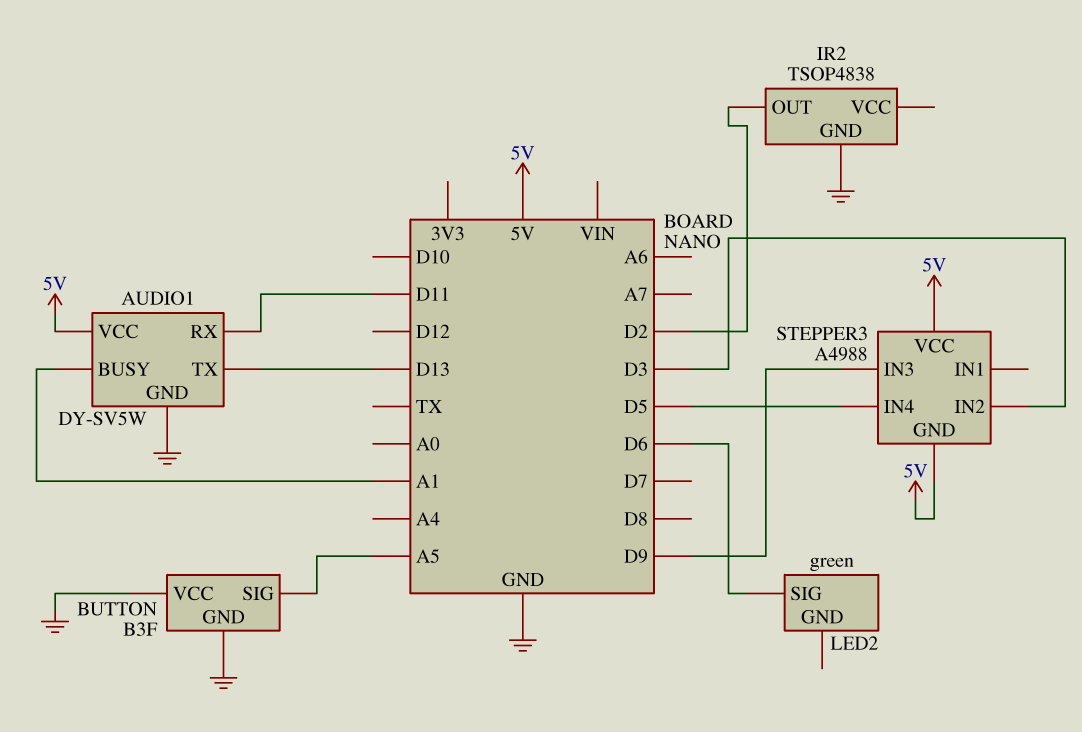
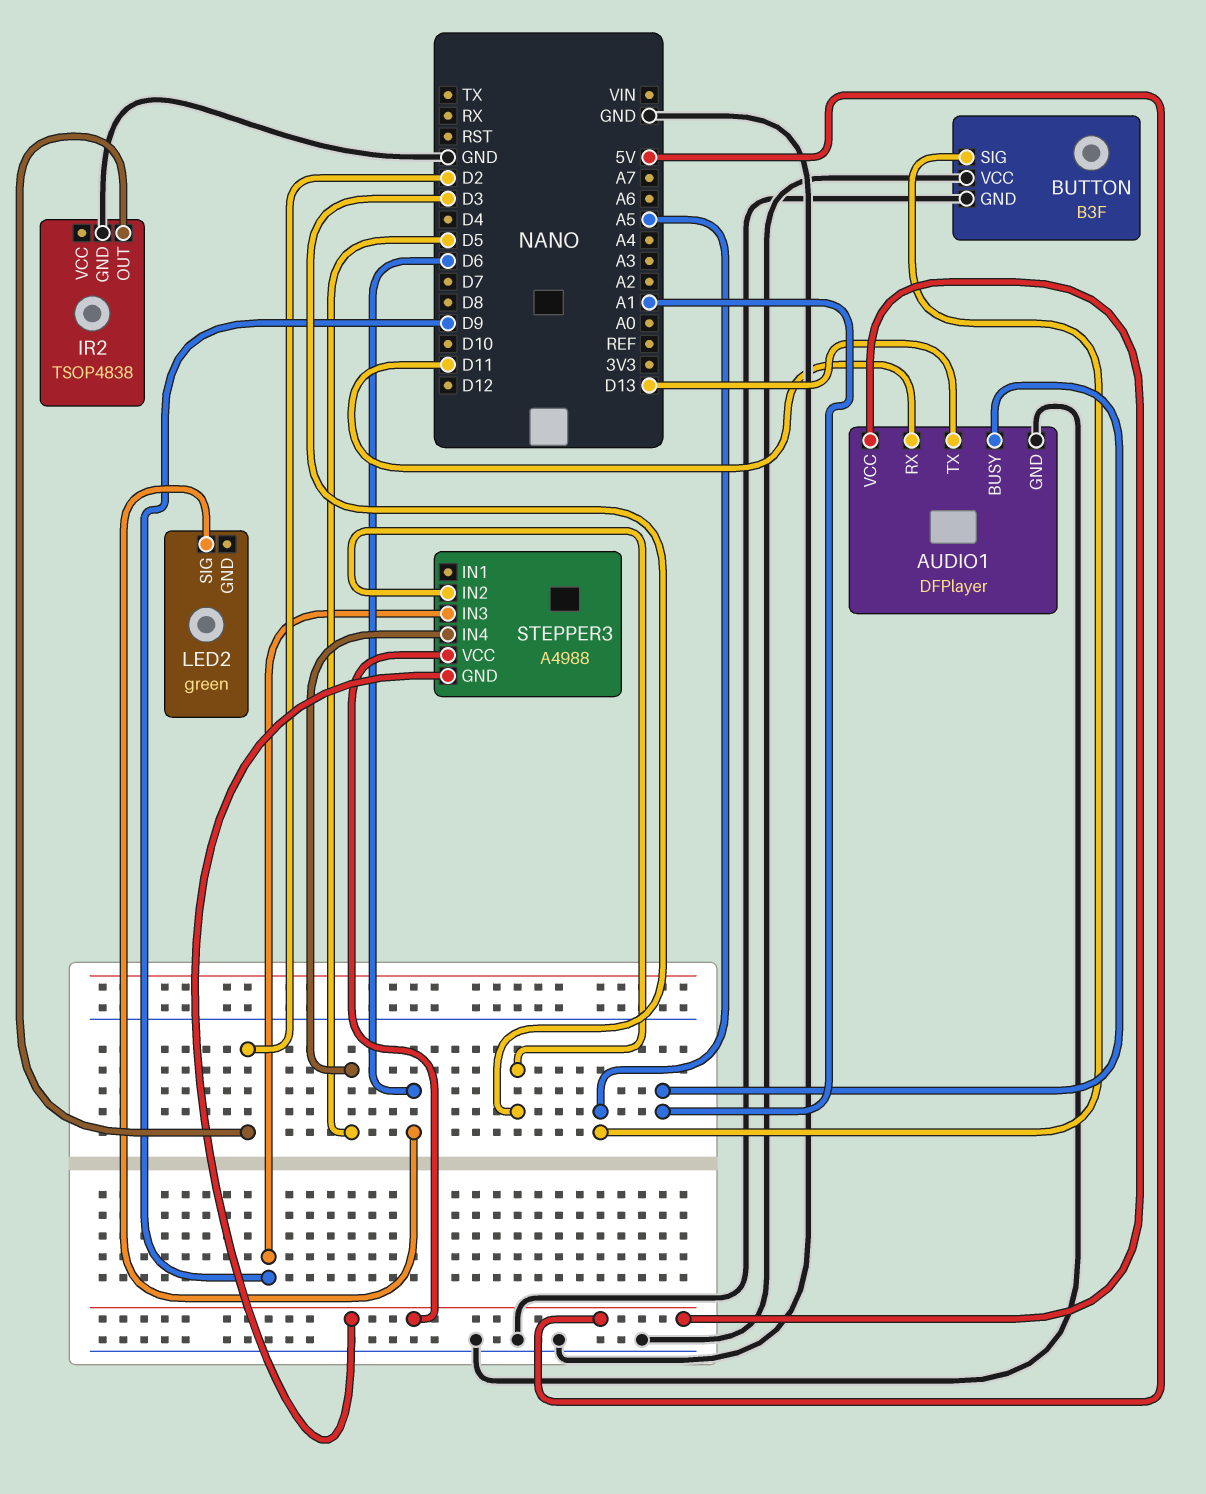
AUDIO1: DY-SV5W -> DFPlayer

